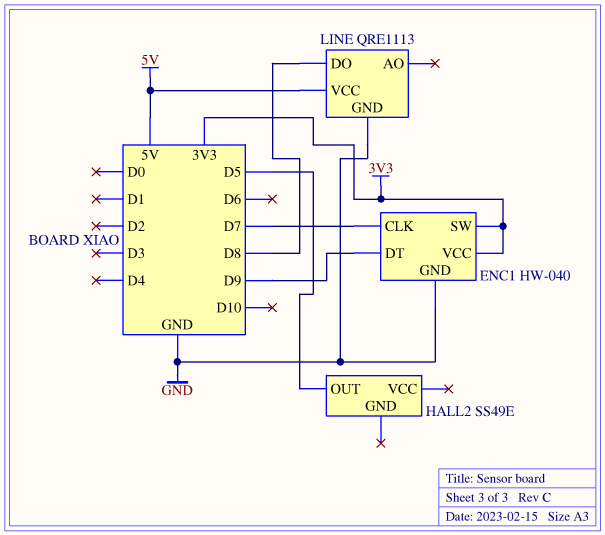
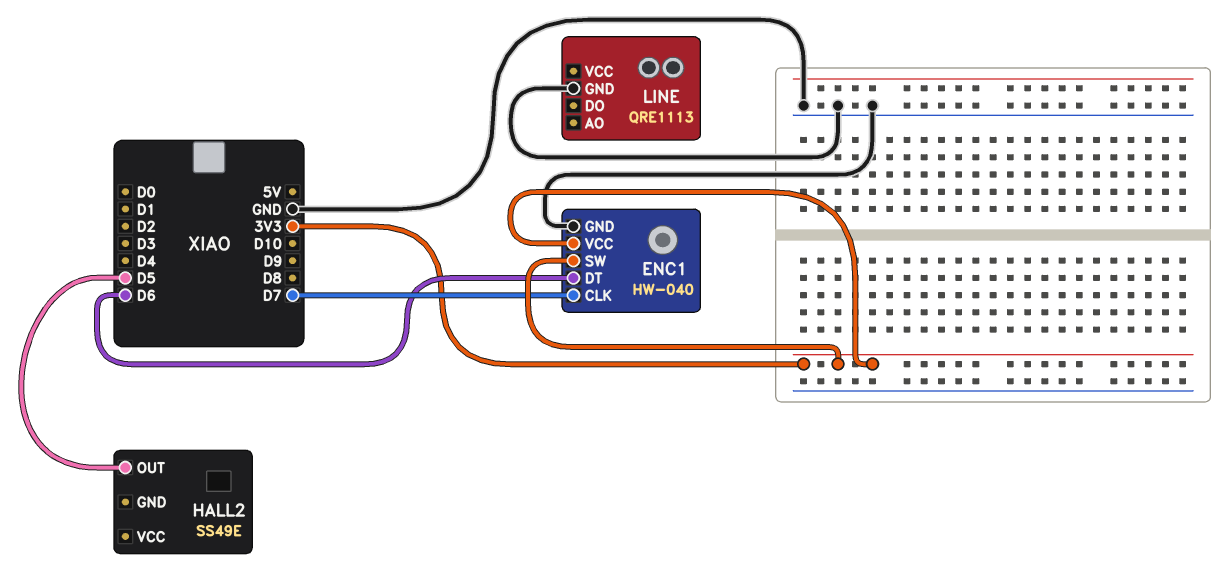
ENC1 pin DT: D9 -> D6
LINE pin DO: D8 -> none
LINE pin VCC: 5V -> none

